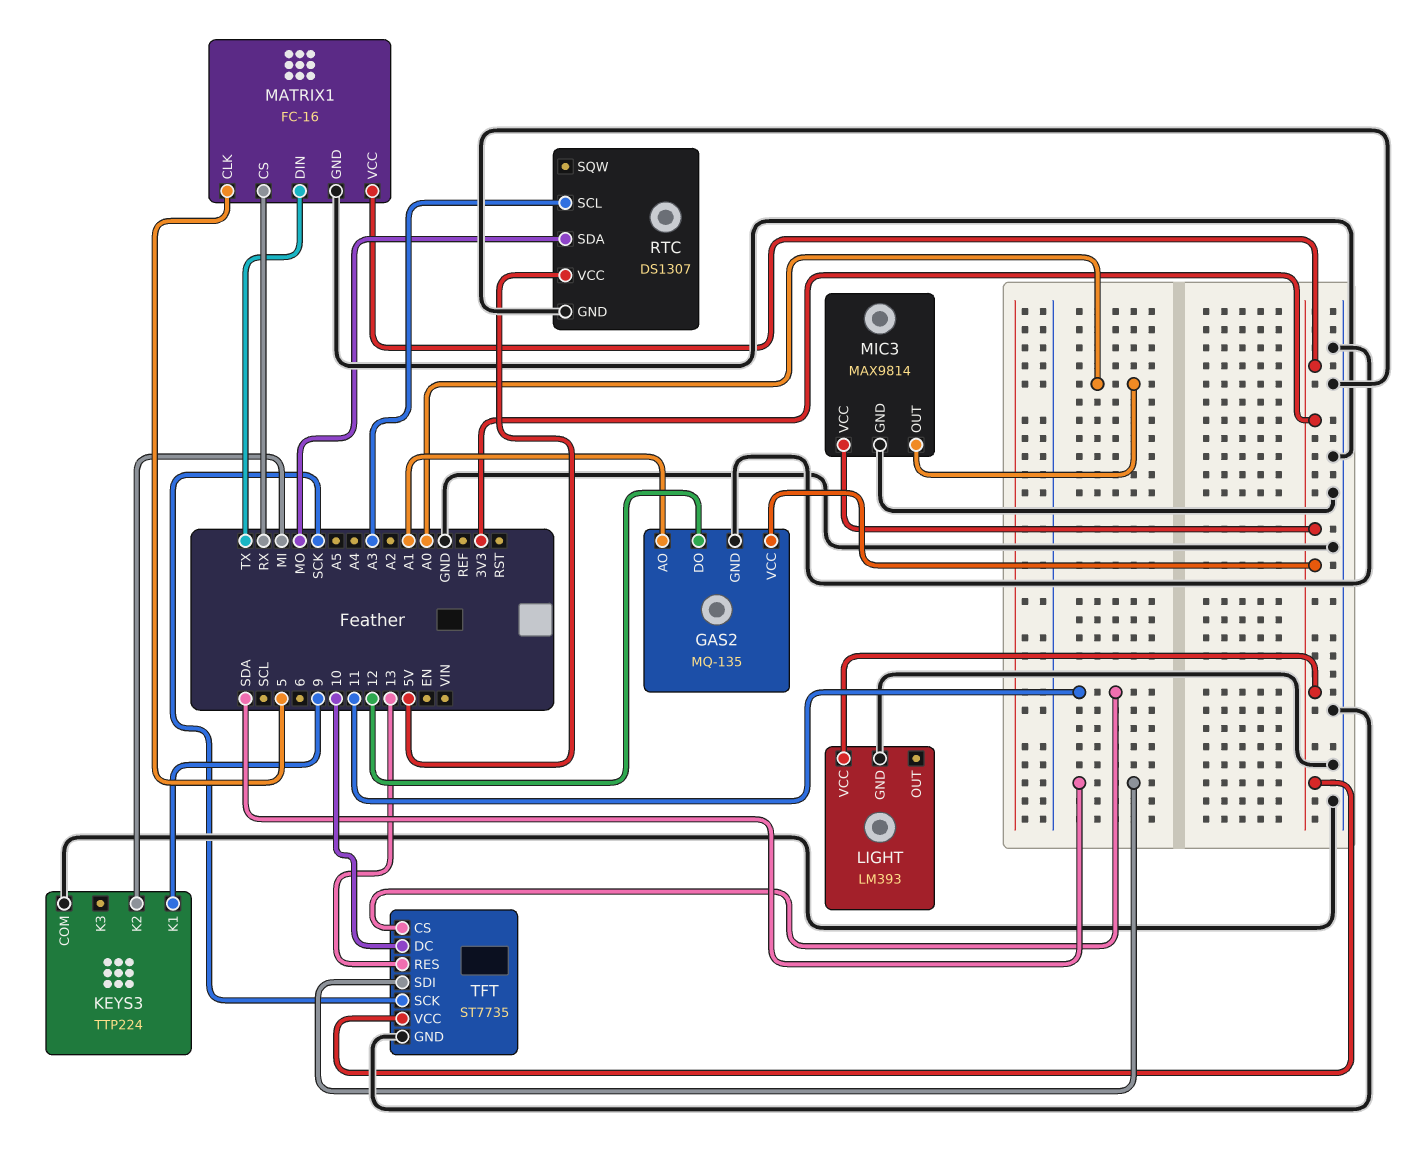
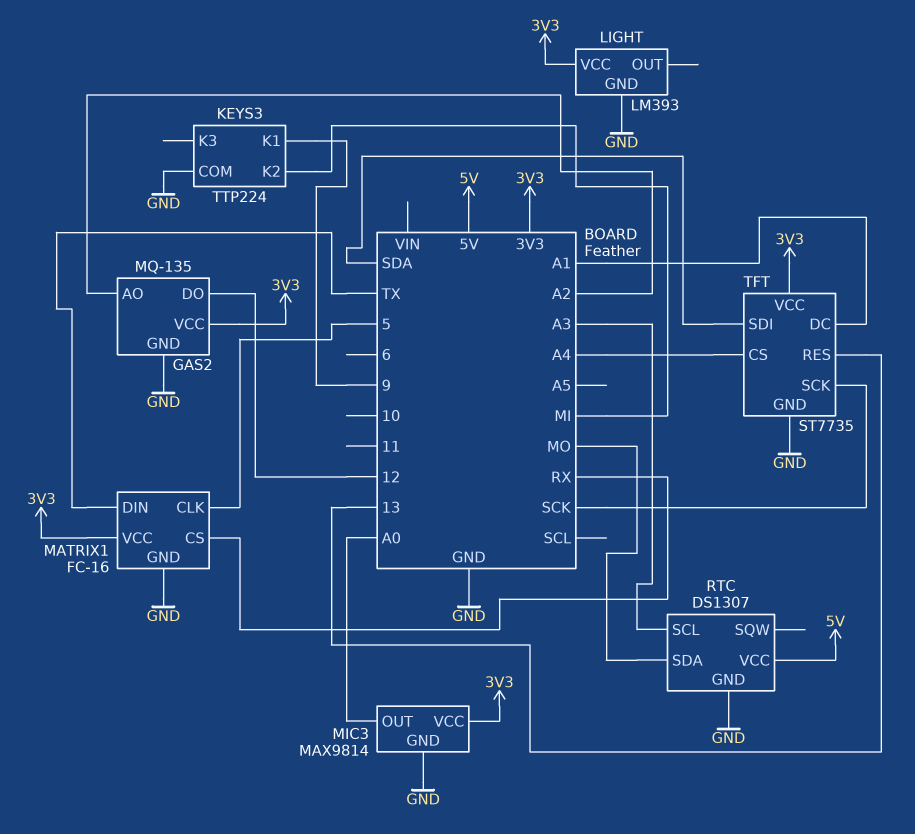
GAS2 pin AO: A1 -> A2
TFT pin CS: 11 -> A4
TFT pin DC: 10 -> A1

